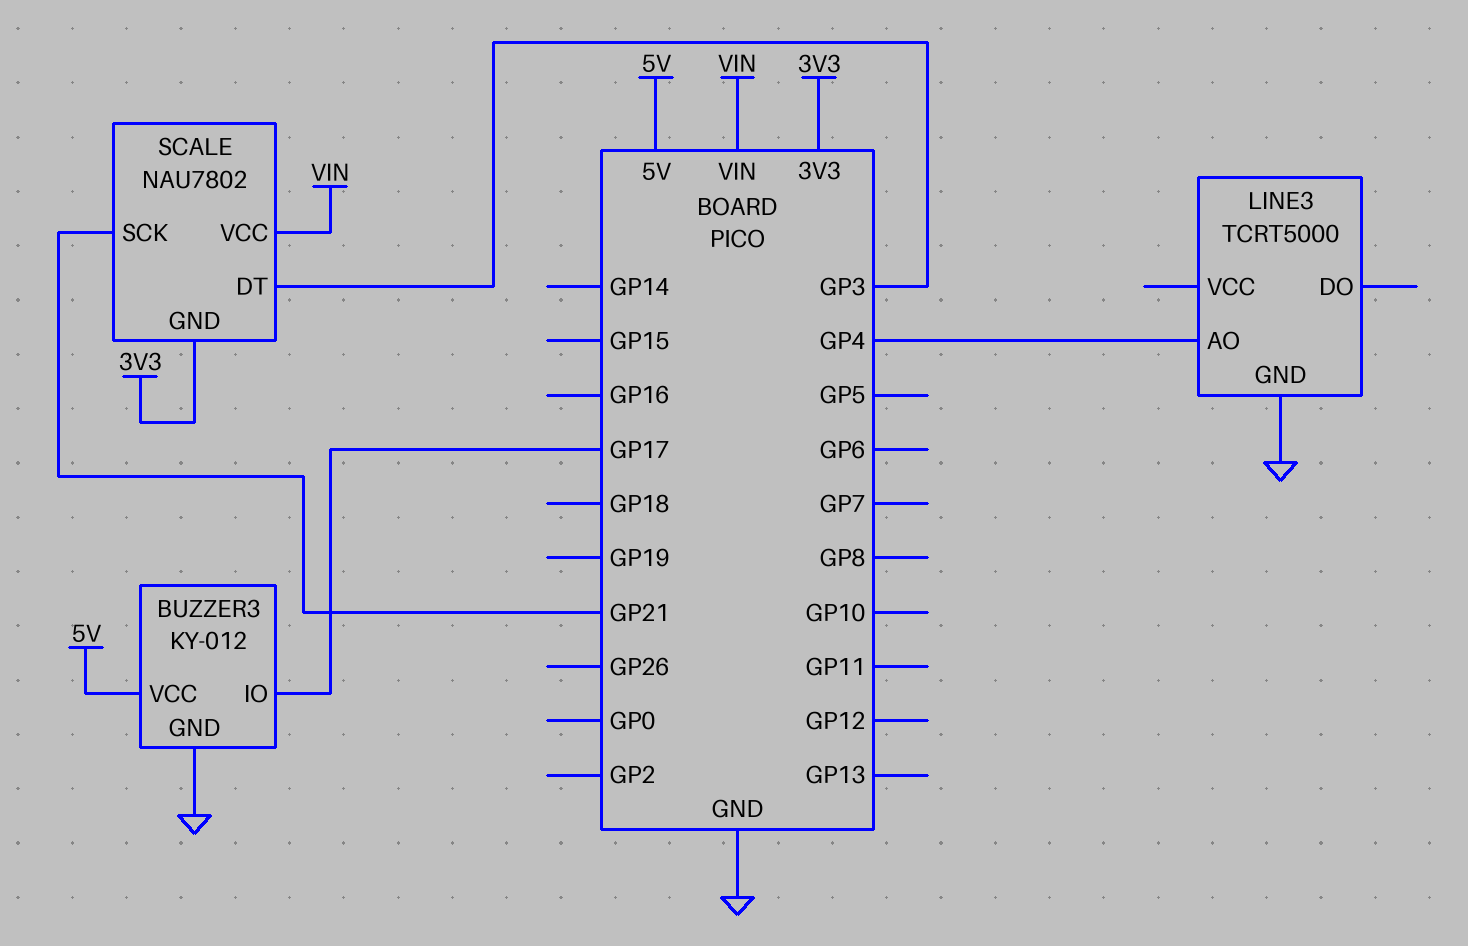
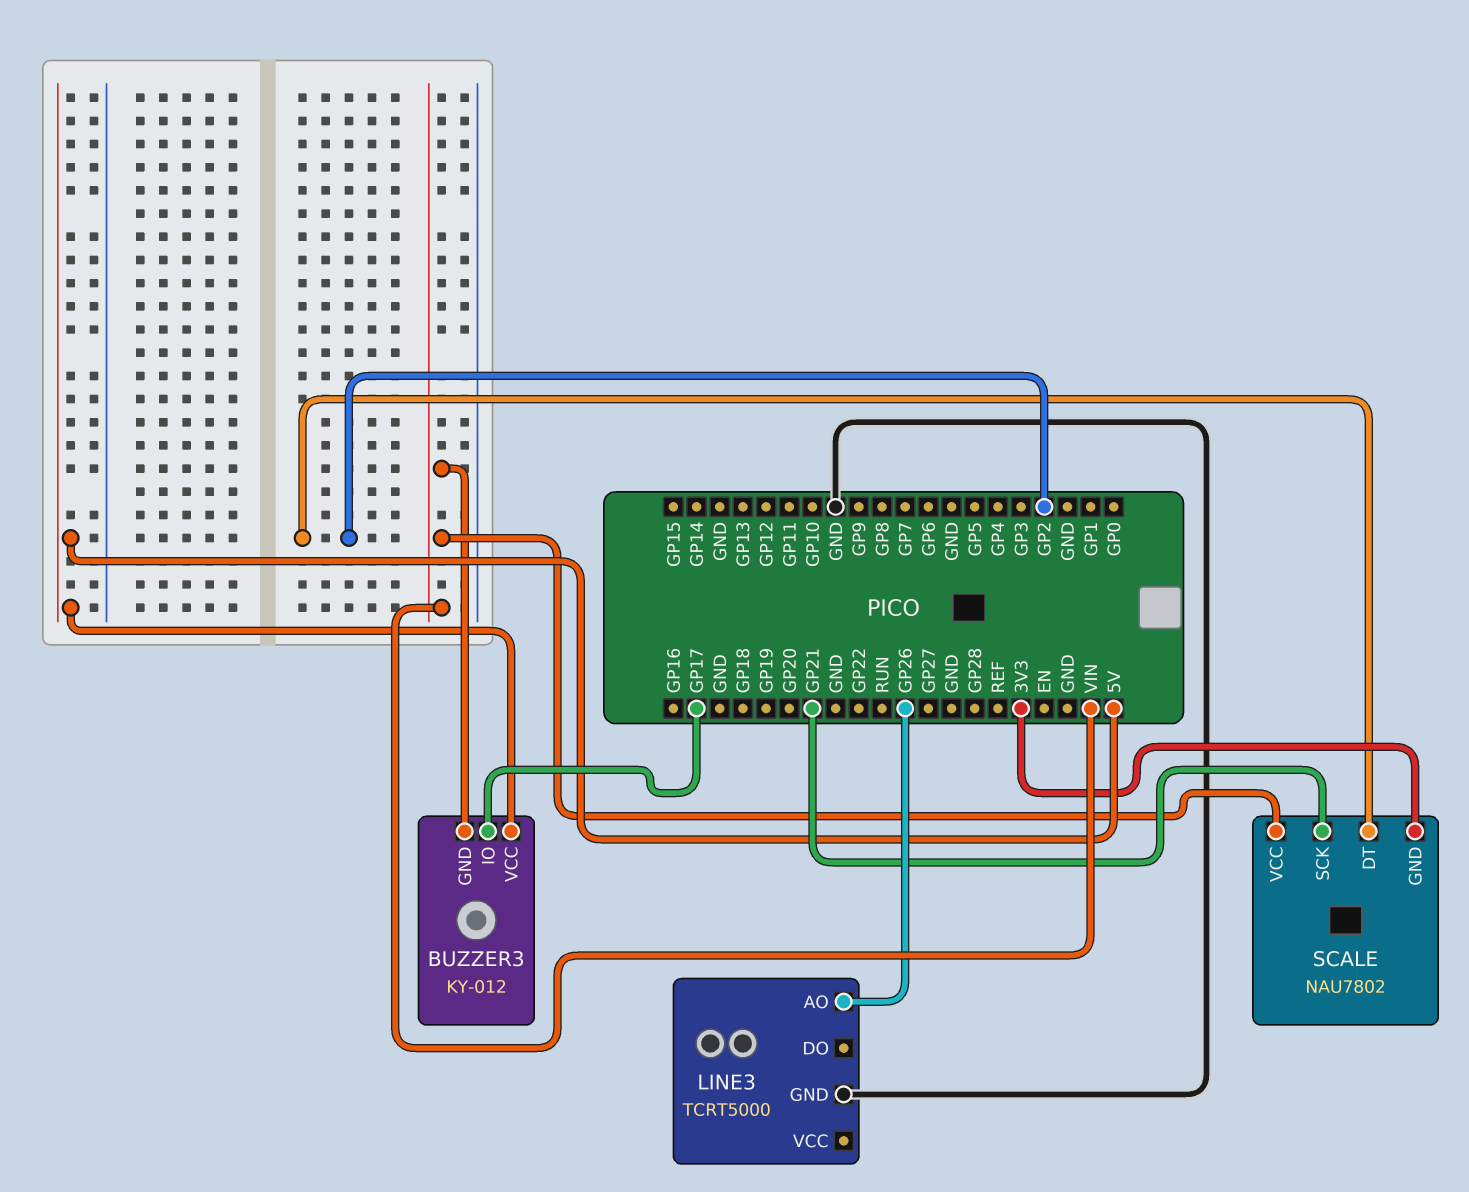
BUZZER3 pin GND: GND -> VIN
LINE3 pin AO: GP4 -> GP26
SCALE pin DT: GP3 -> GP2

